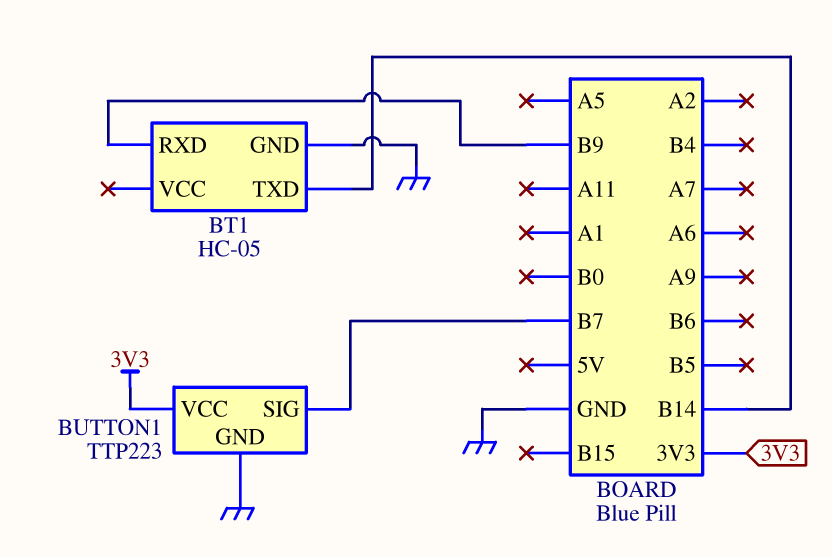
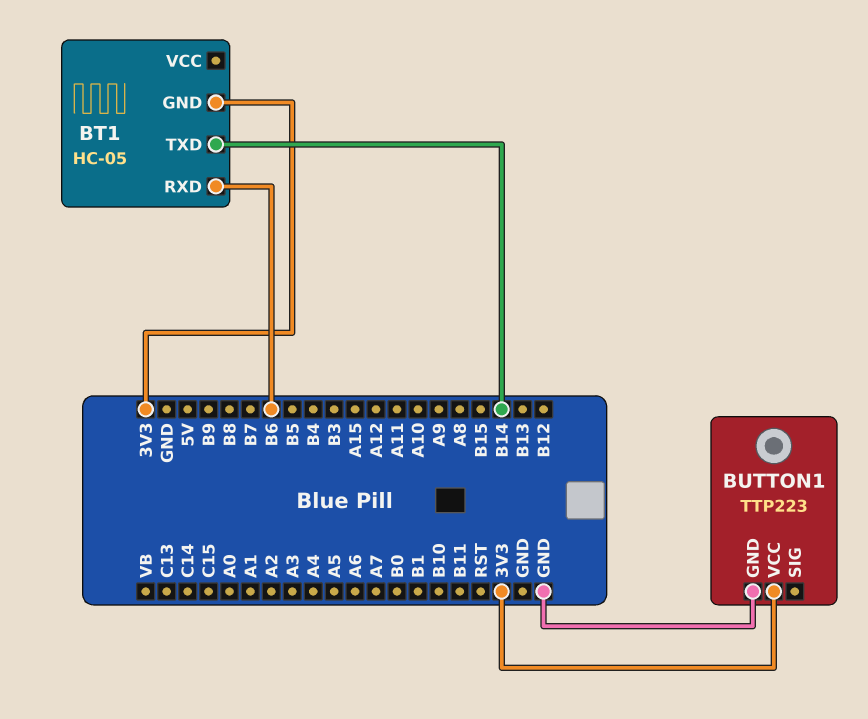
BT1 pin GND: GND -> 3V3
BT1 pin RXD: B9 -> B6
BUTTON1 pin SIG: B7 -> none

